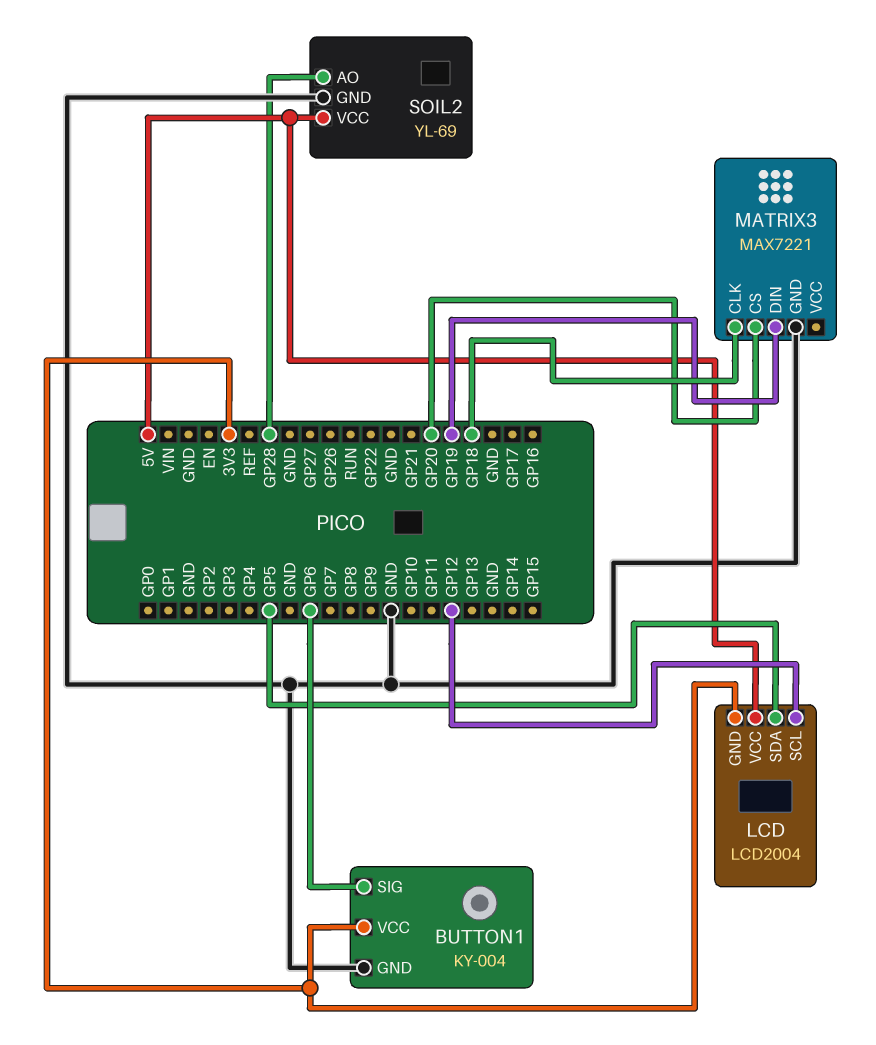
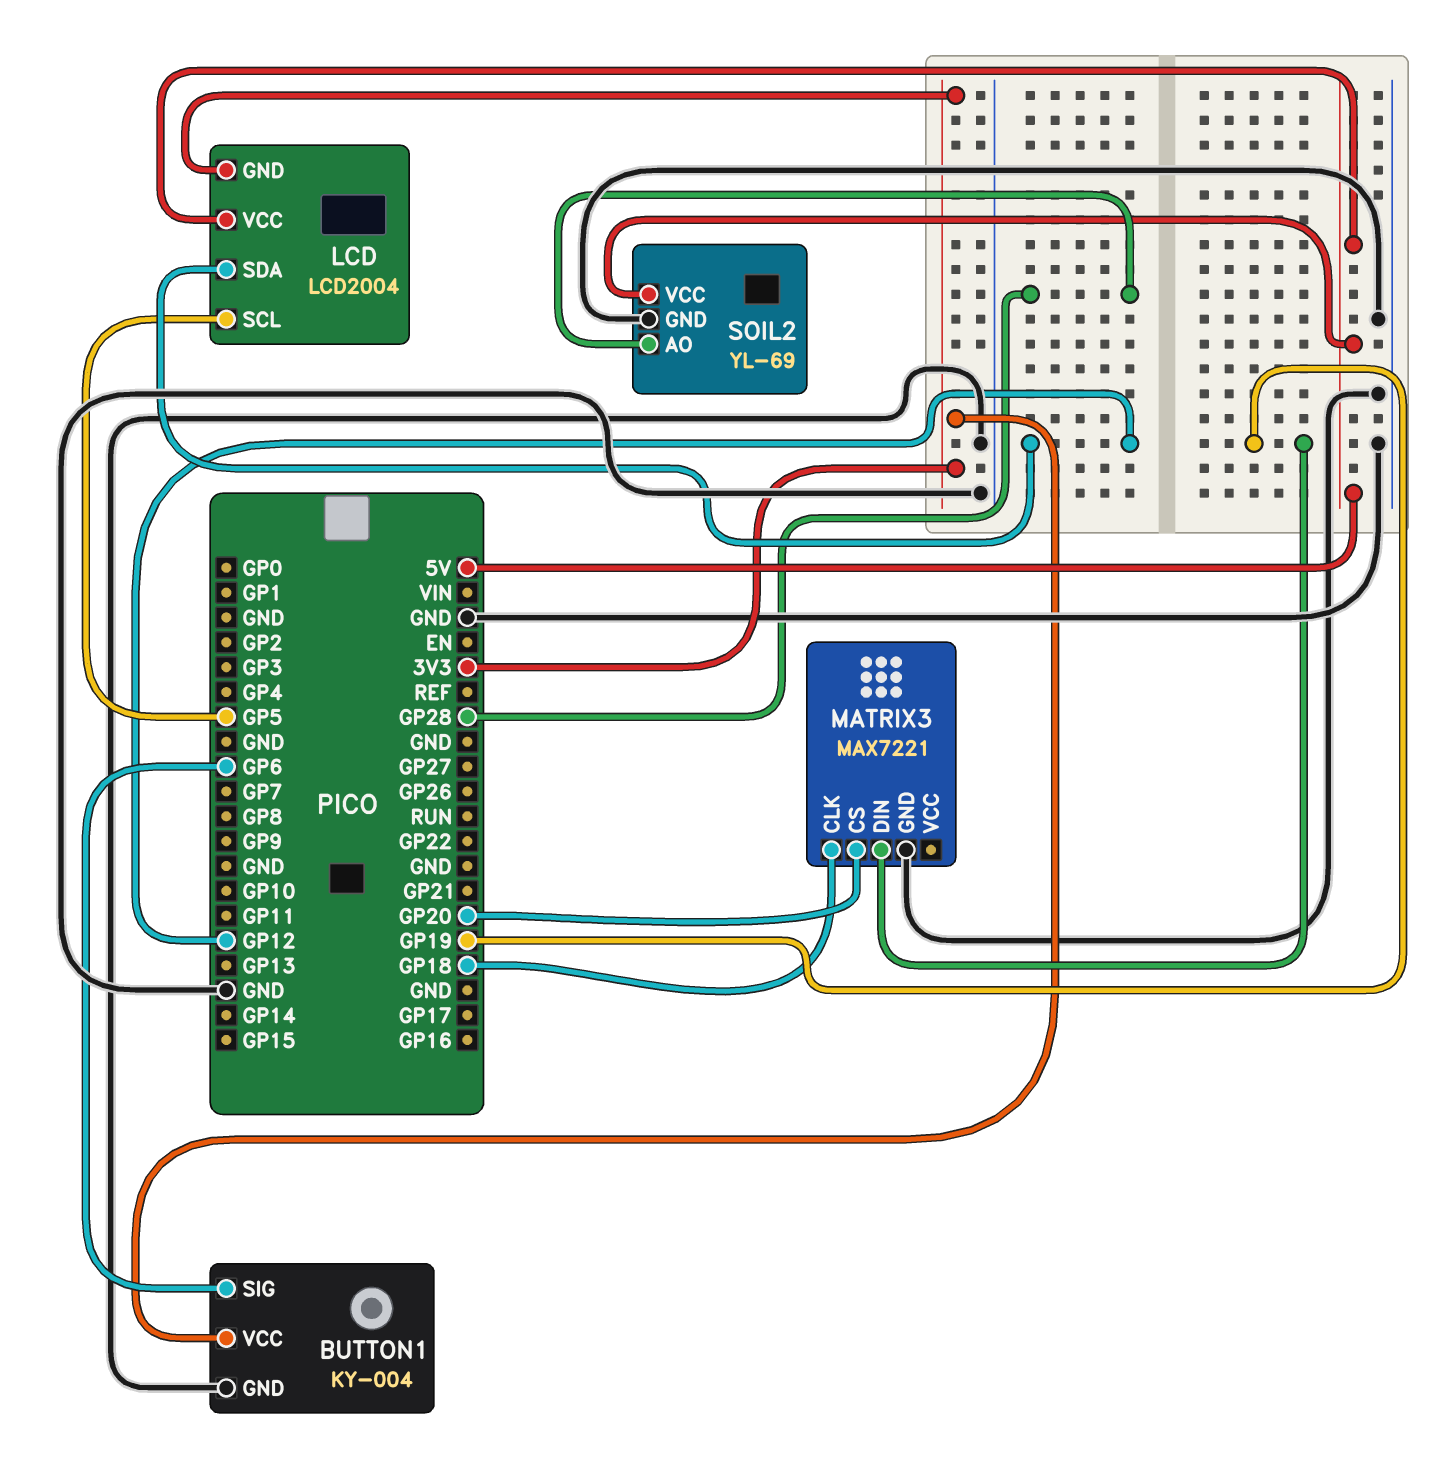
LCD pin SCL: GP12 -> GP5
LCD pin SDA: GP5 -> GP12

